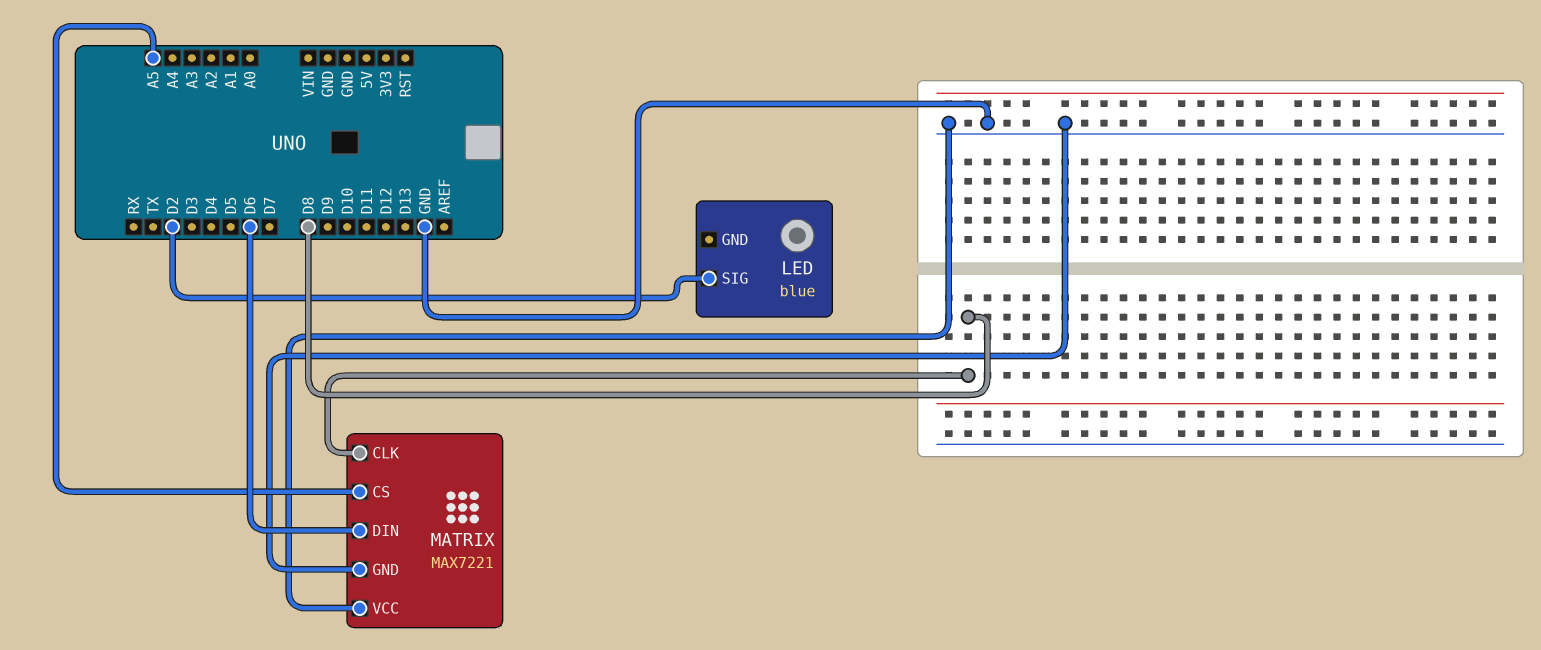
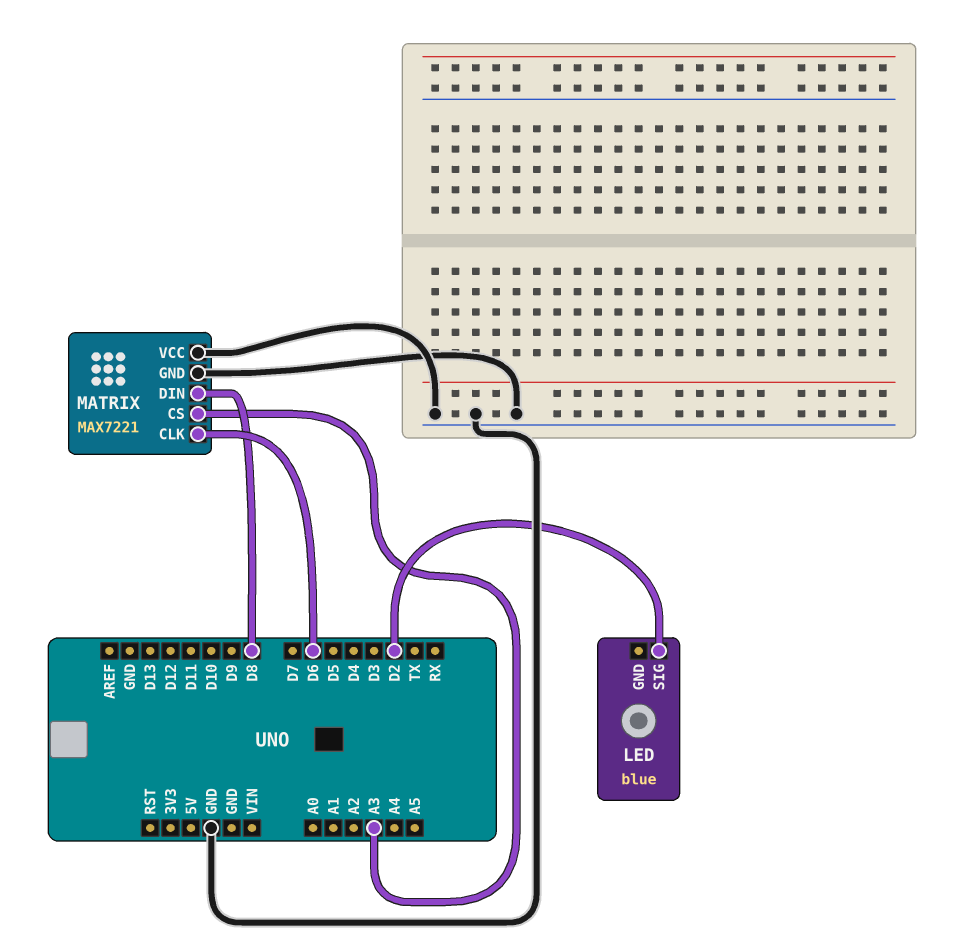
MATRIX pin CLK: D8 -> D6
MATRIX pin CS: A5 -> A3
MATRIX pin DIN: D6 -> D8

